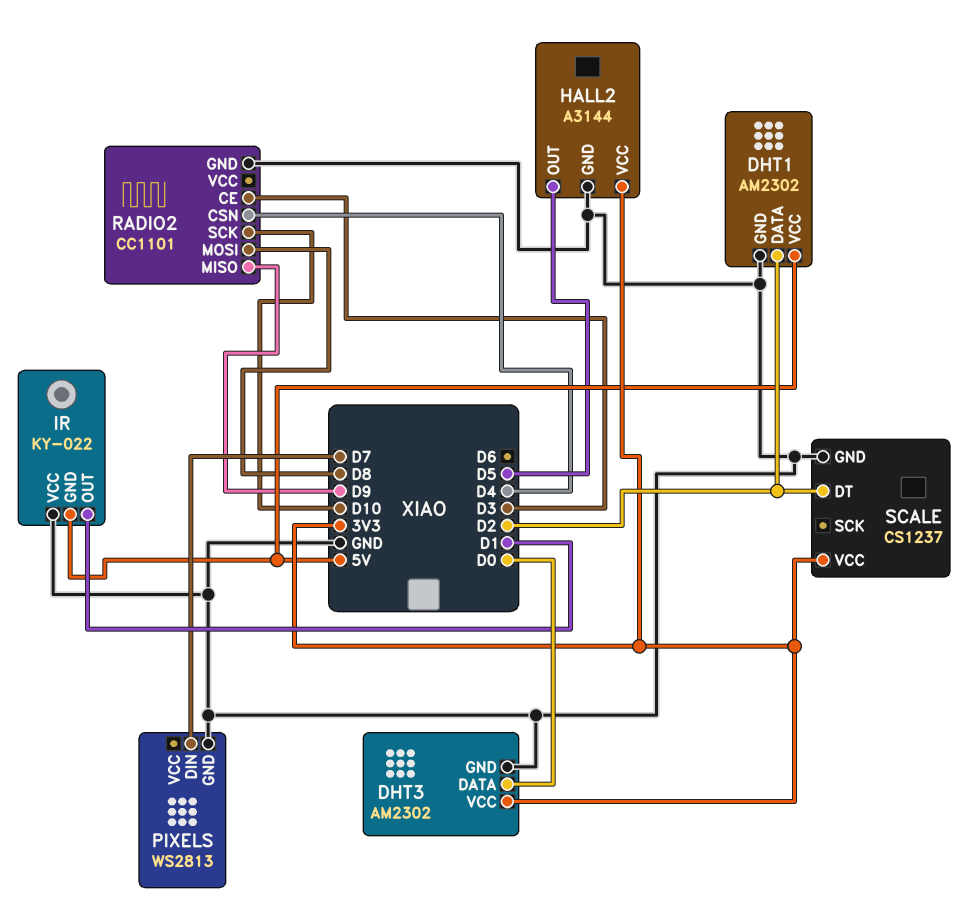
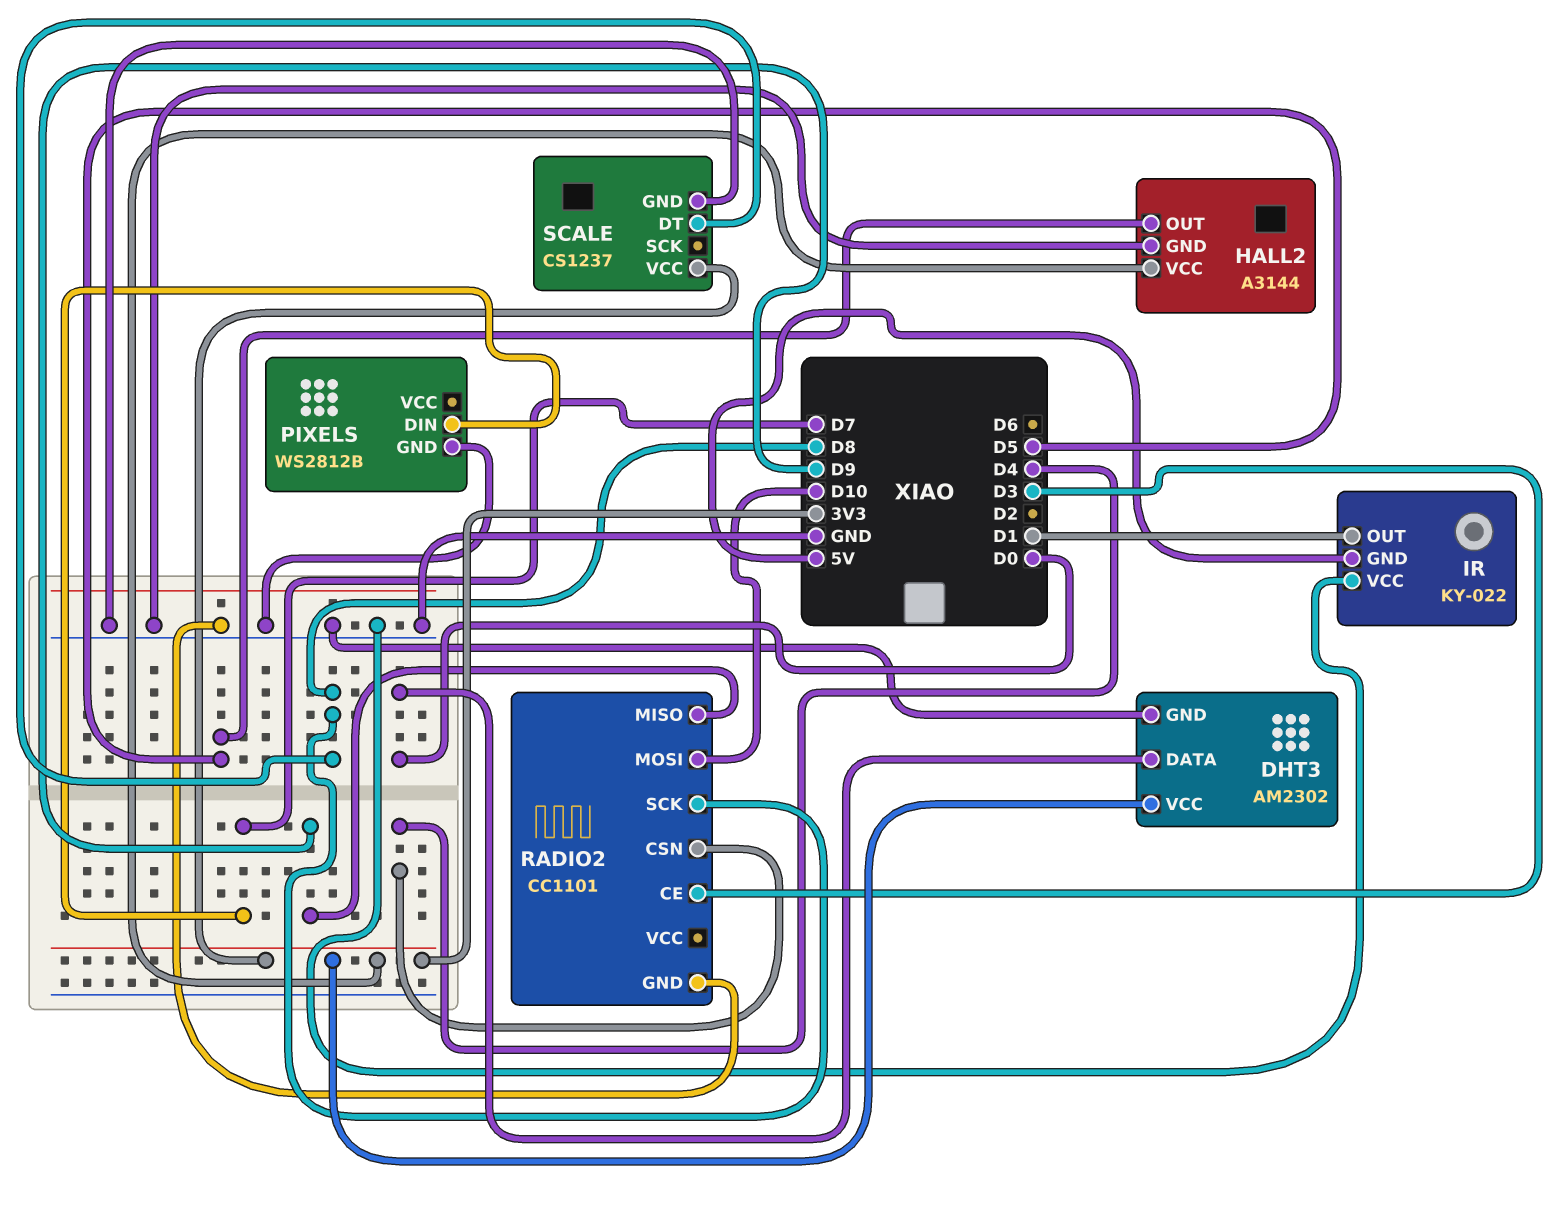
DHT1: AM2302 -> none
DHT1 pin DATA: D2 -> none
DHT1 pin GND: GND -> none
DHT1 pin VCC: 5V -> none
PIXELS: WS2813 -> WS2812B
RADIO2 pin MOSI: D8 -> D10
RADIO2 pin SCK: D10 -> D8
SCALE pin DT: D2 -> D8

